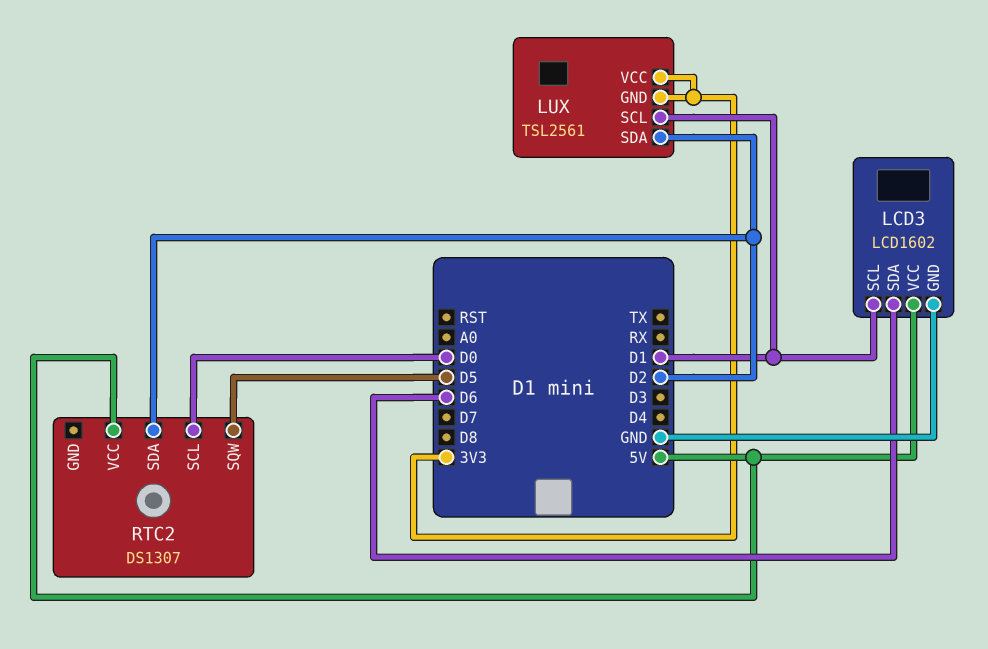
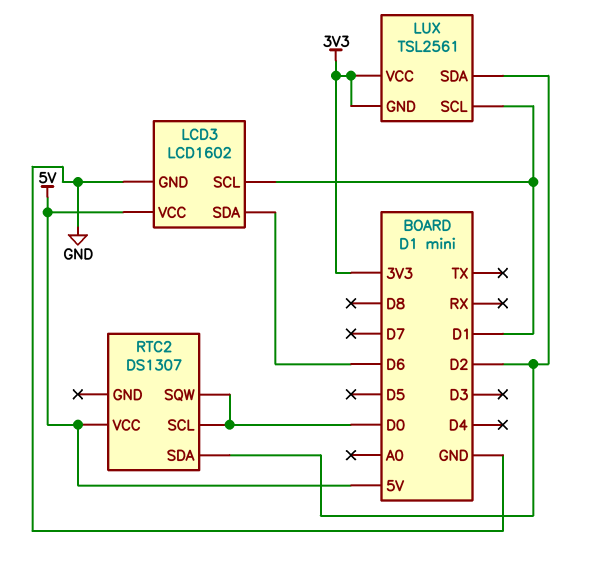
RTC2 pin SQW: D5 -> D0

